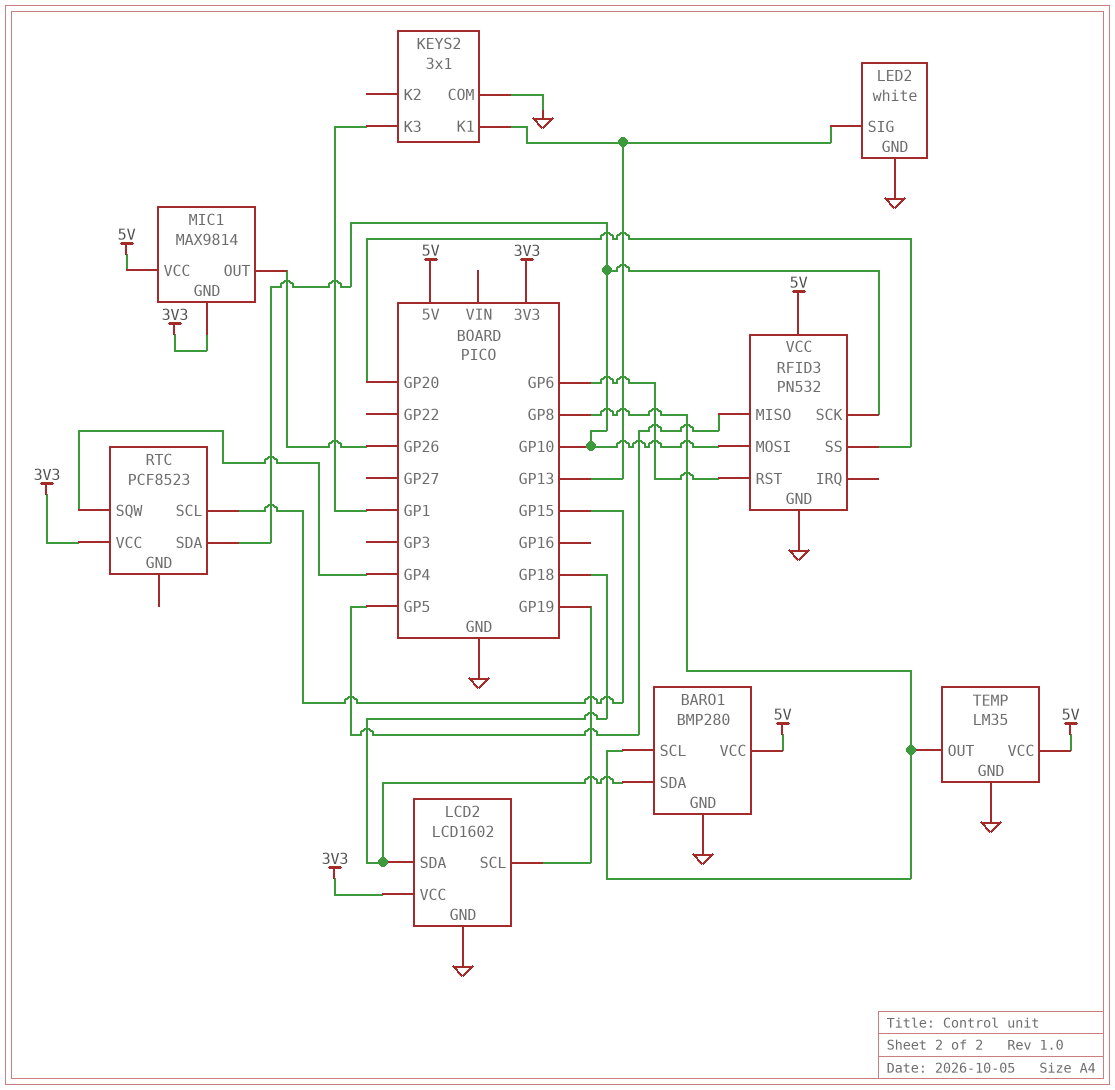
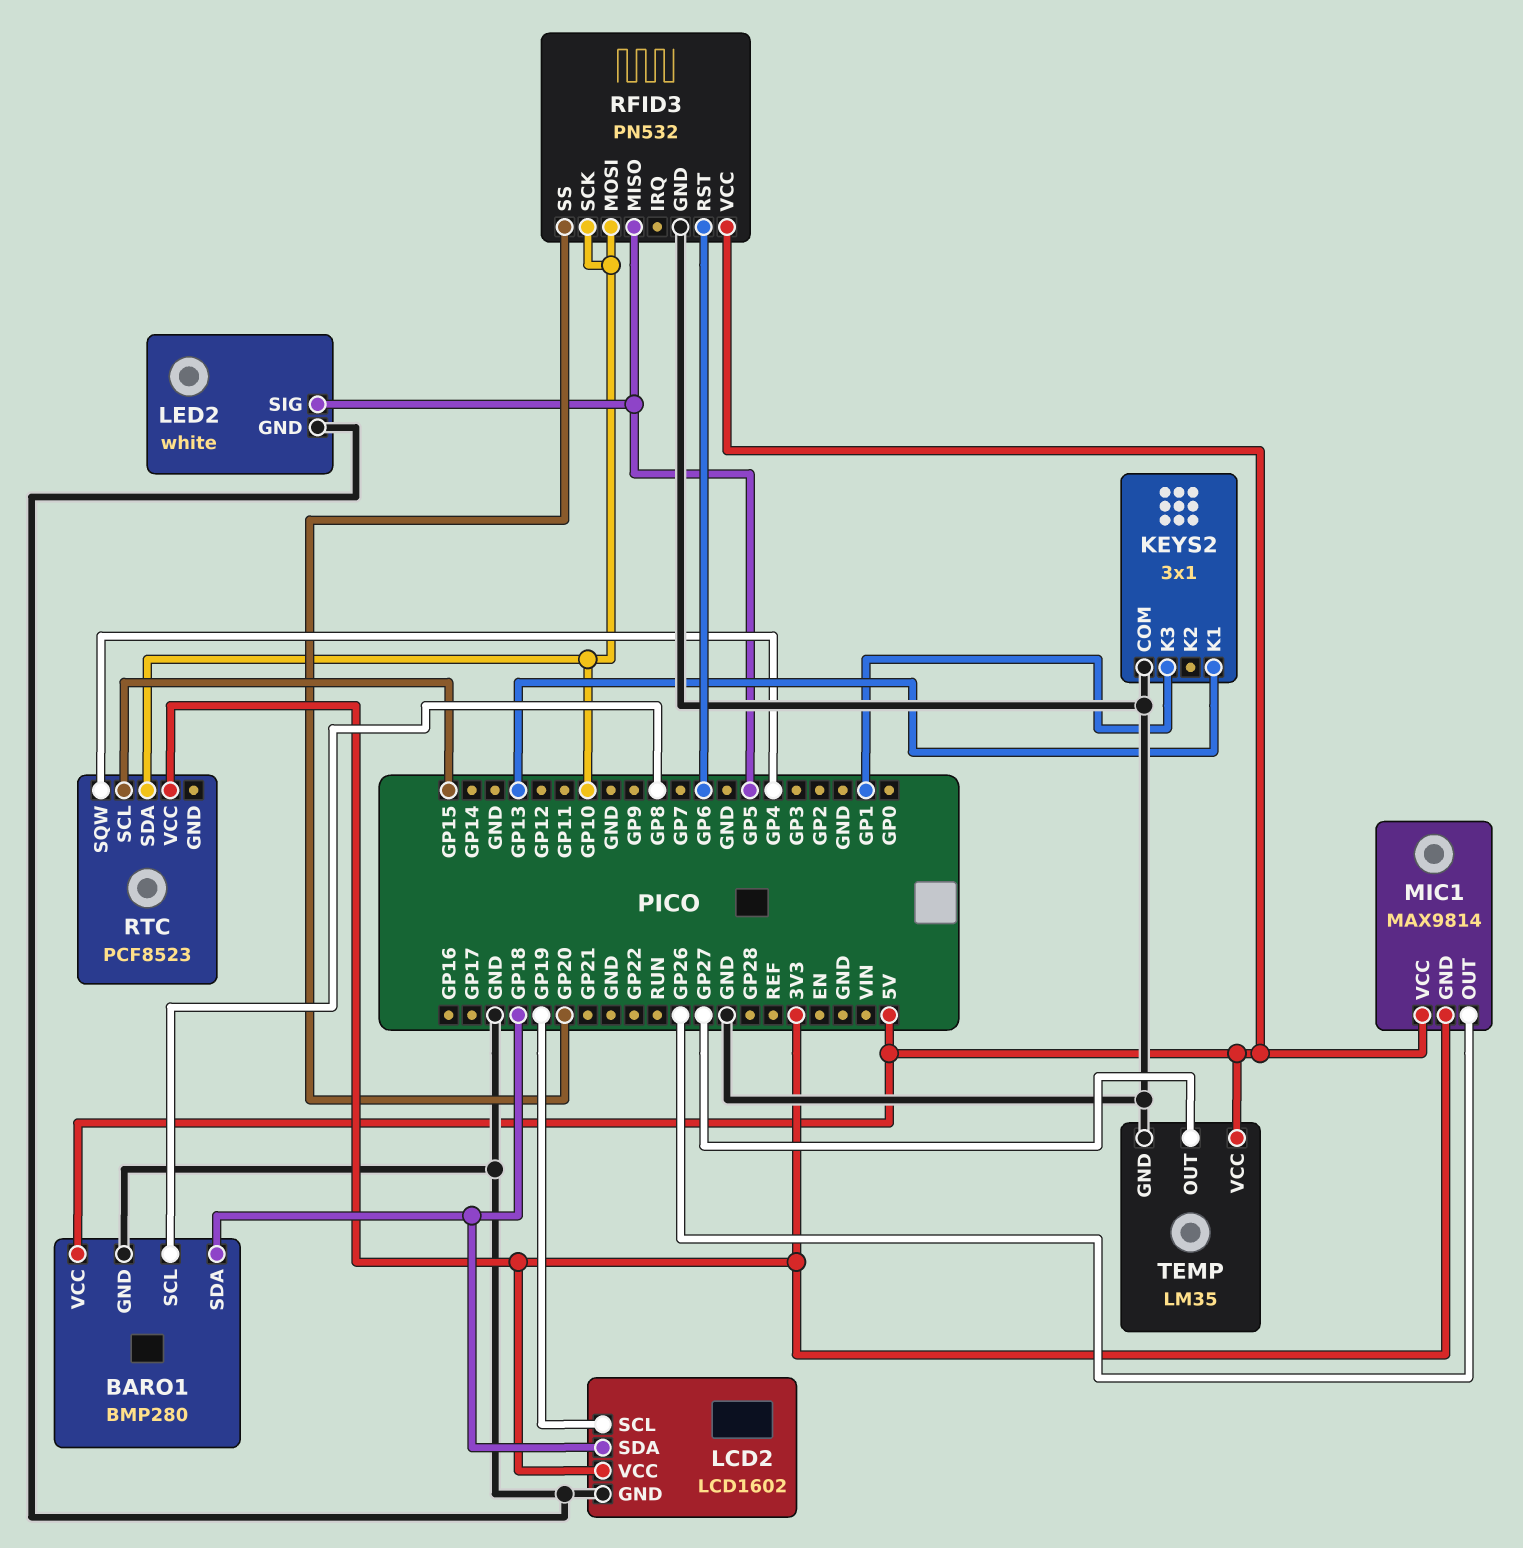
LED2 pin SIG: GP13 -> GP5
TEMP pin OUT: GP8 -> GP27

